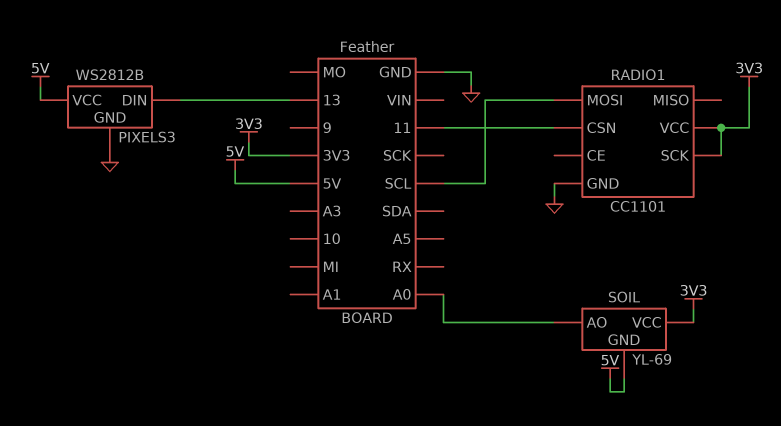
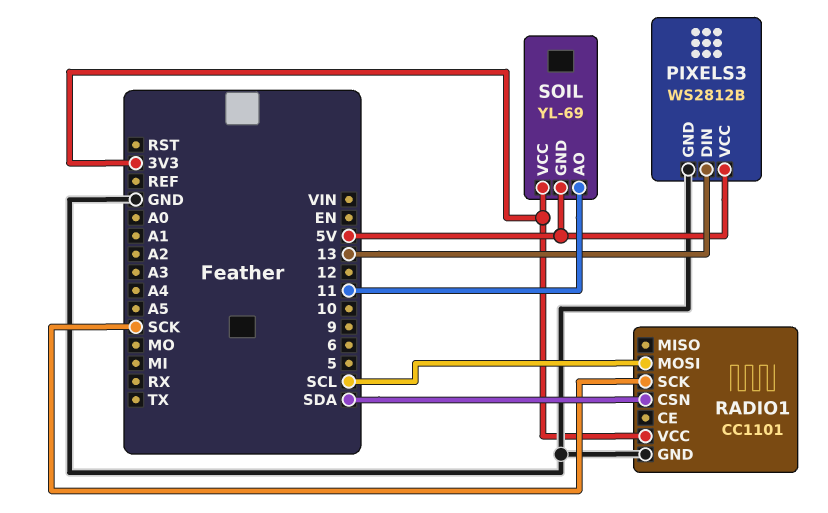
RADIO1 pin CSN: 11 -> SDA
RADIO1 pin SCK: 3V3 -> SCK
SOIL pin AO: A0 -> 11

